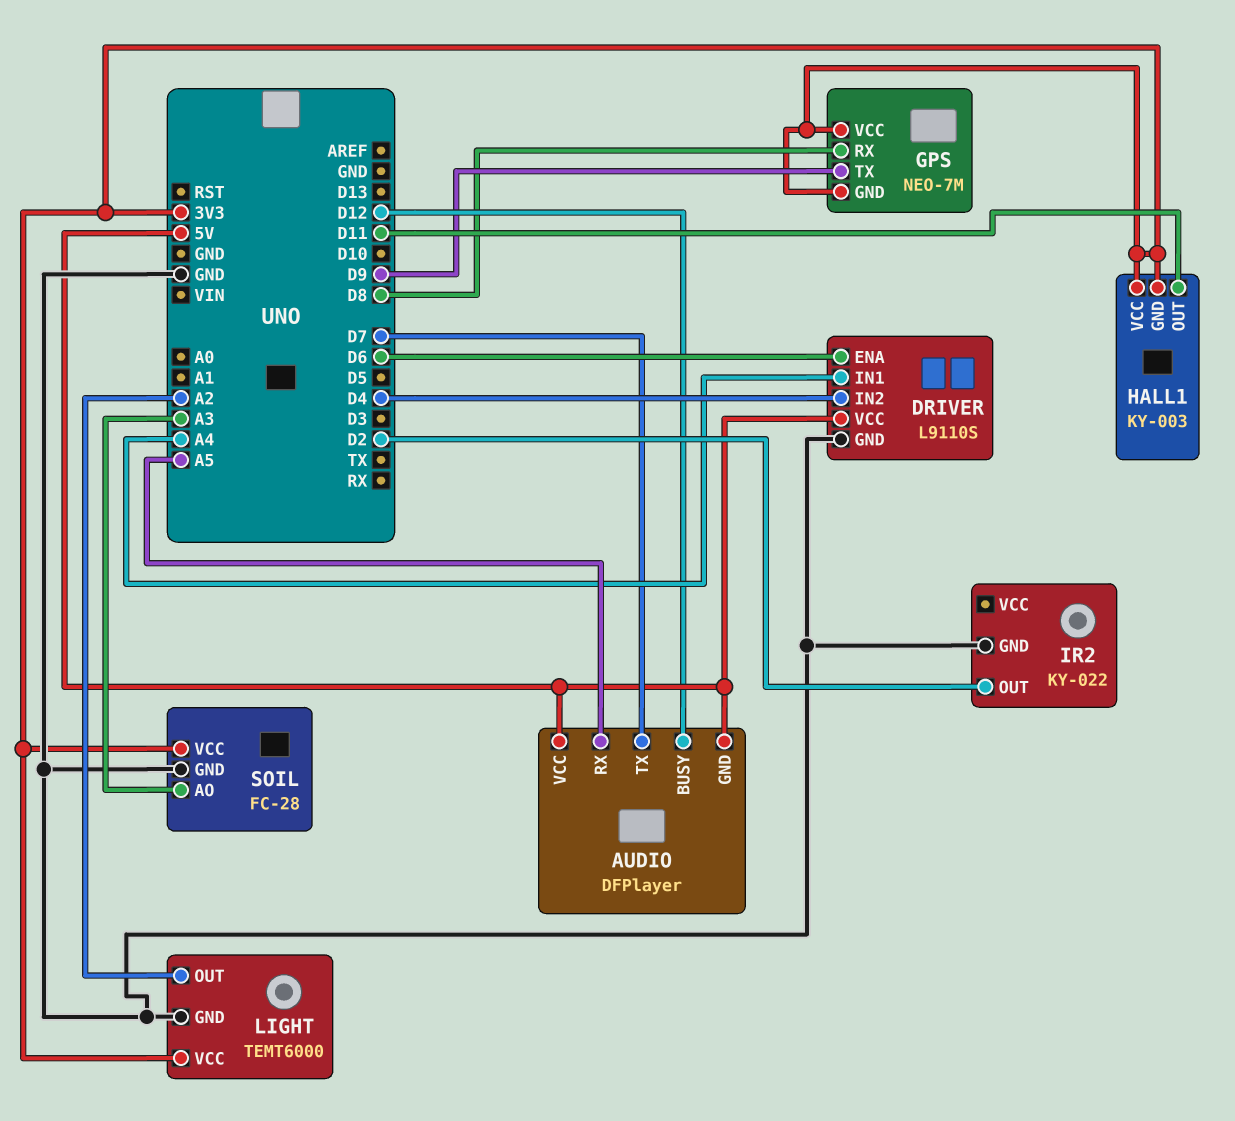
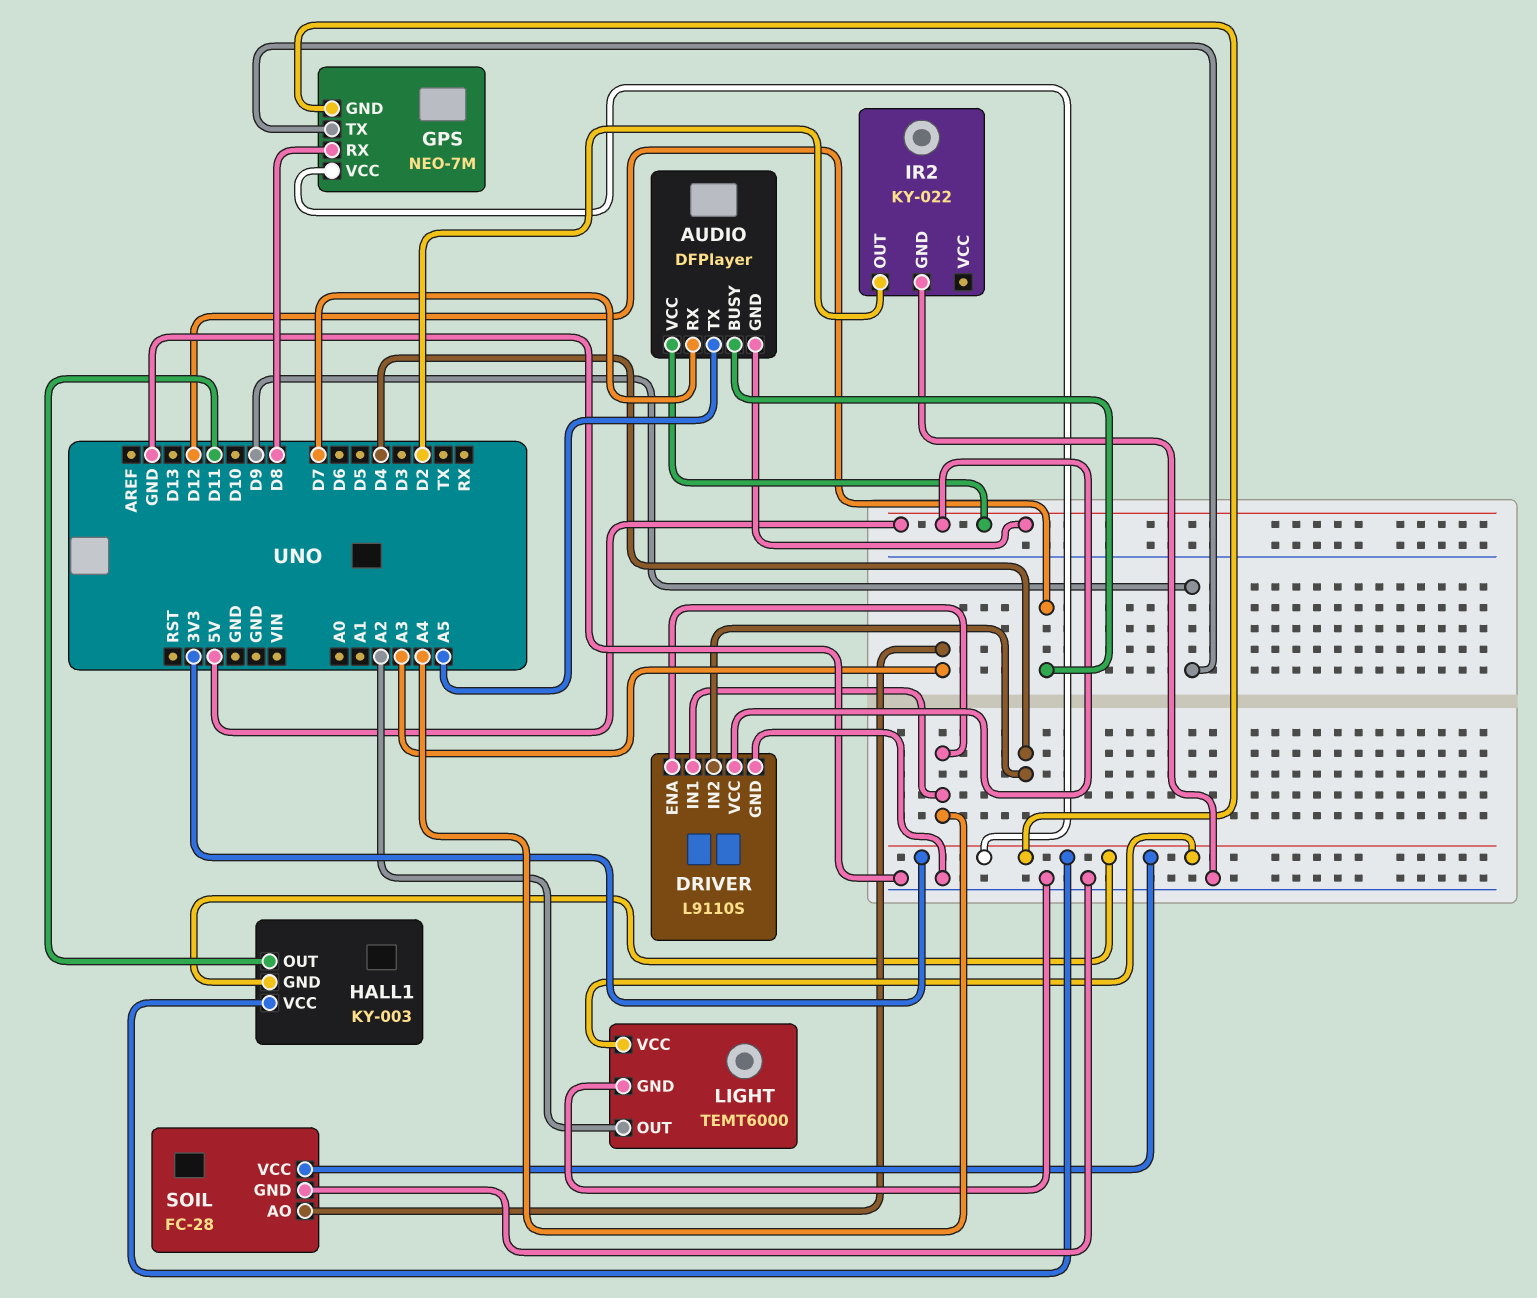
AUDIO pin RX: A5 -> D7
AUDIO pin TX: D7 -> A5
DRIVER pin ENA: D6 -> A4

